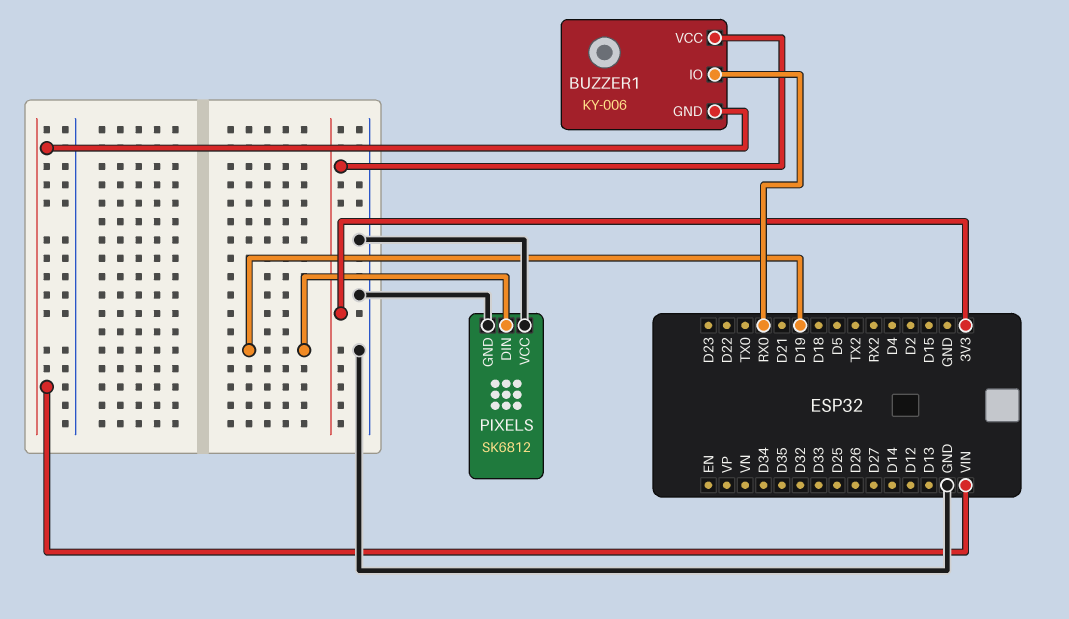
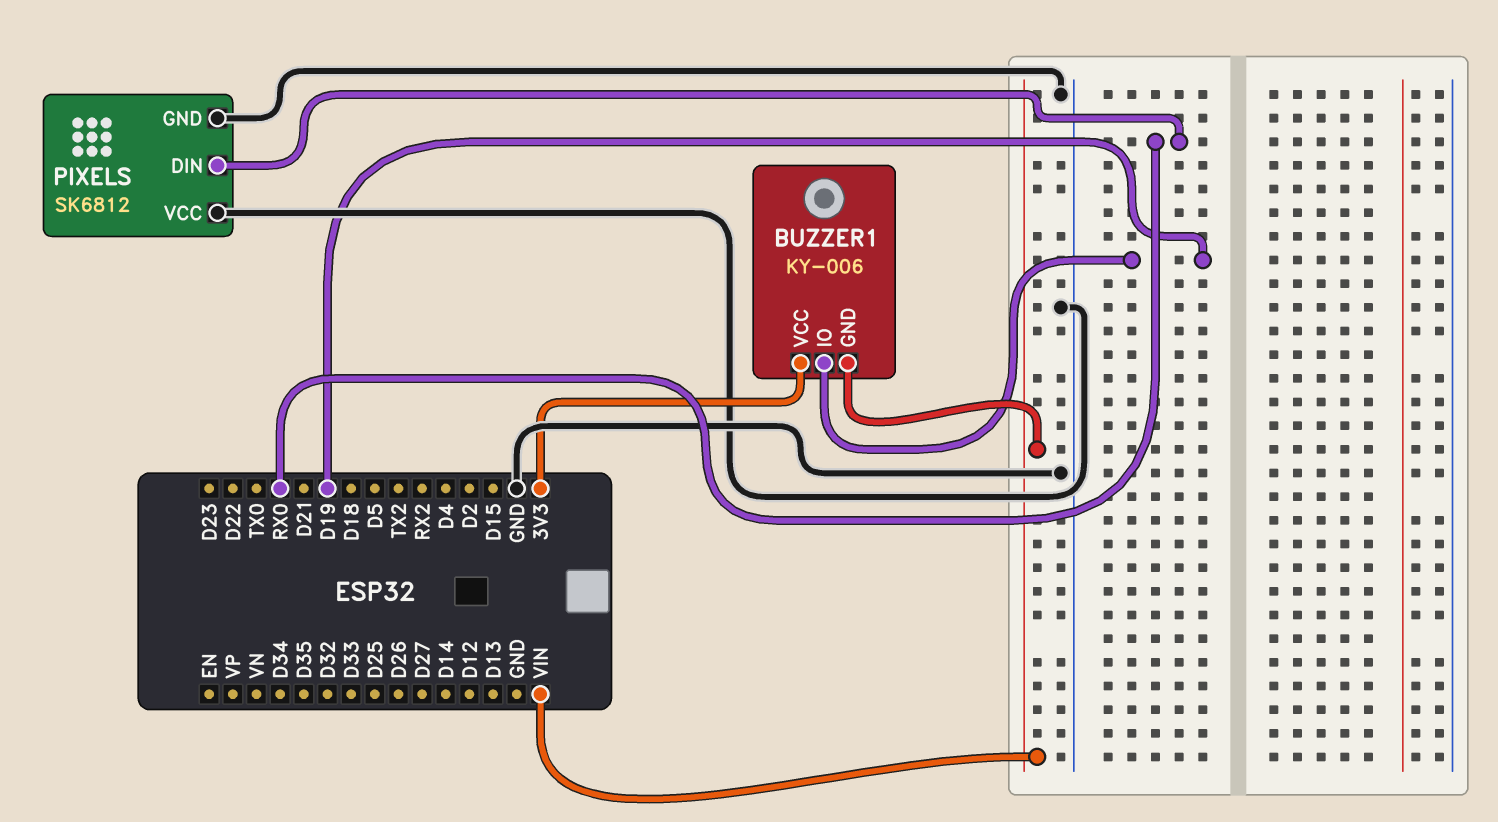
BUZZER1 pin IO: RX0 -> D19
PIXELS pin DIN: D19 -> RX0

